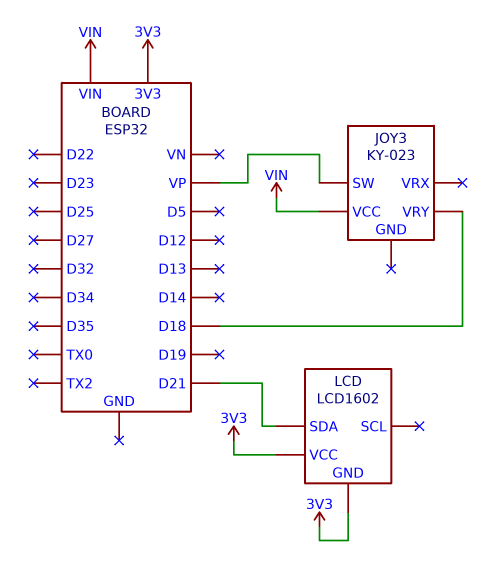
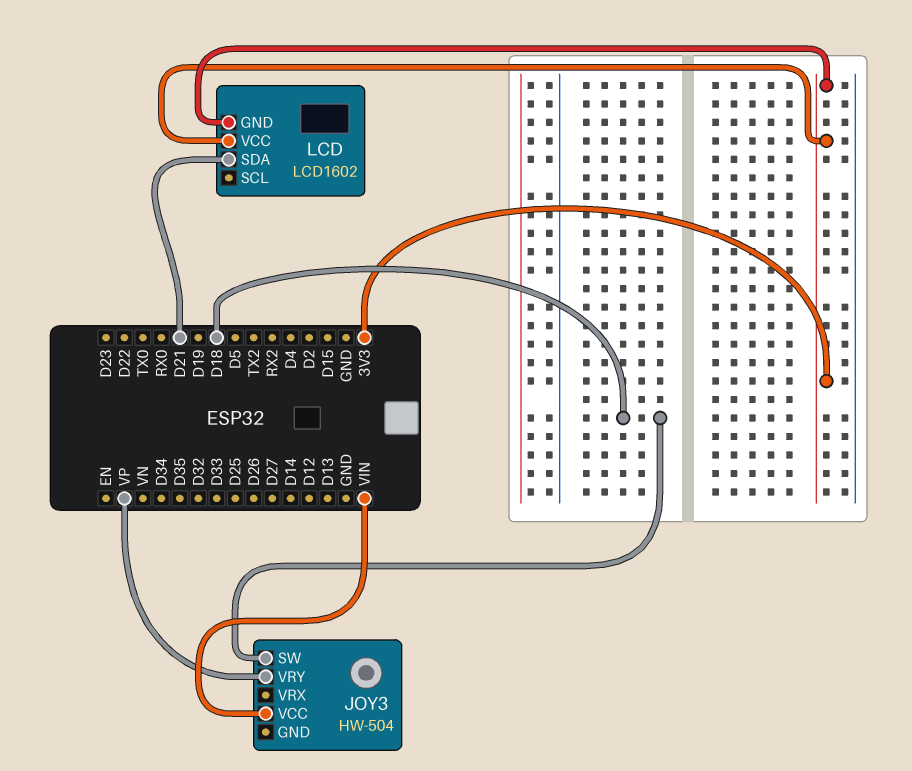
JOY3: KY-023 -> HW-504
JOY3 pin SW: VP -> D18
JOY3 pin VRY: D18 -> VP

